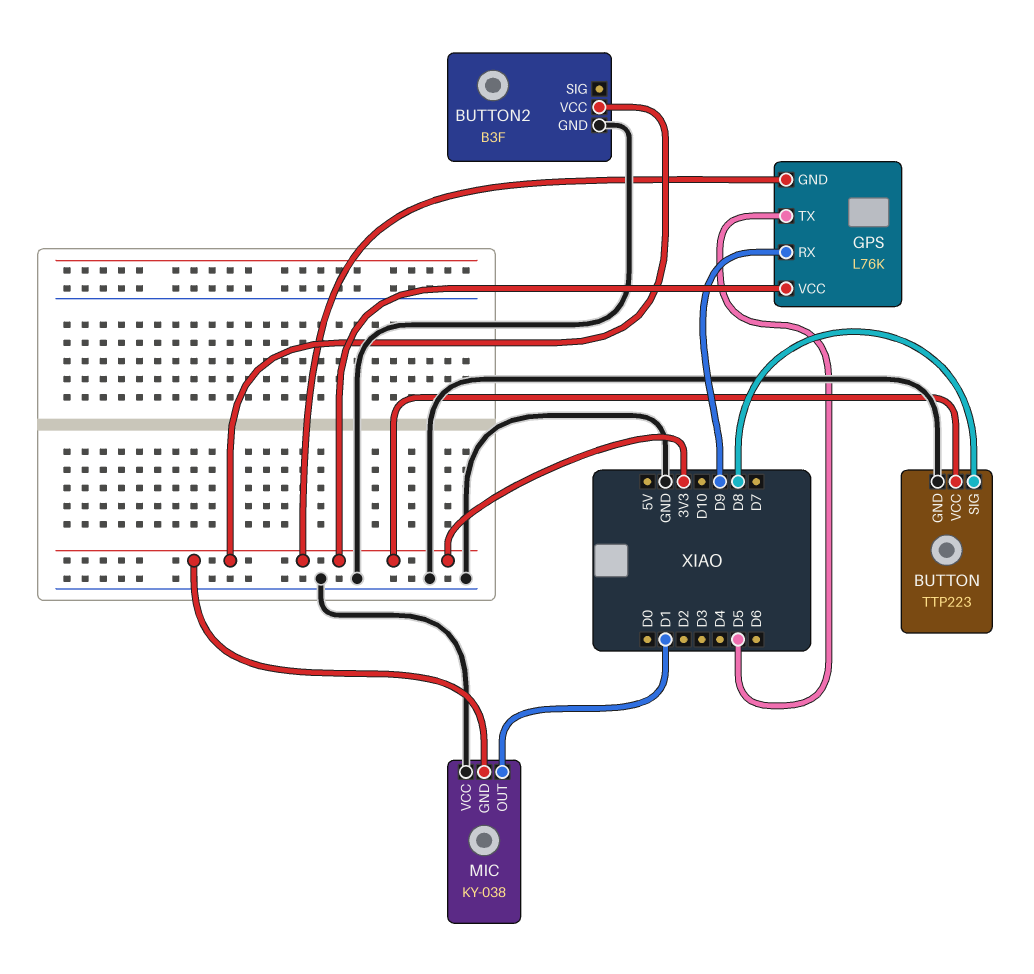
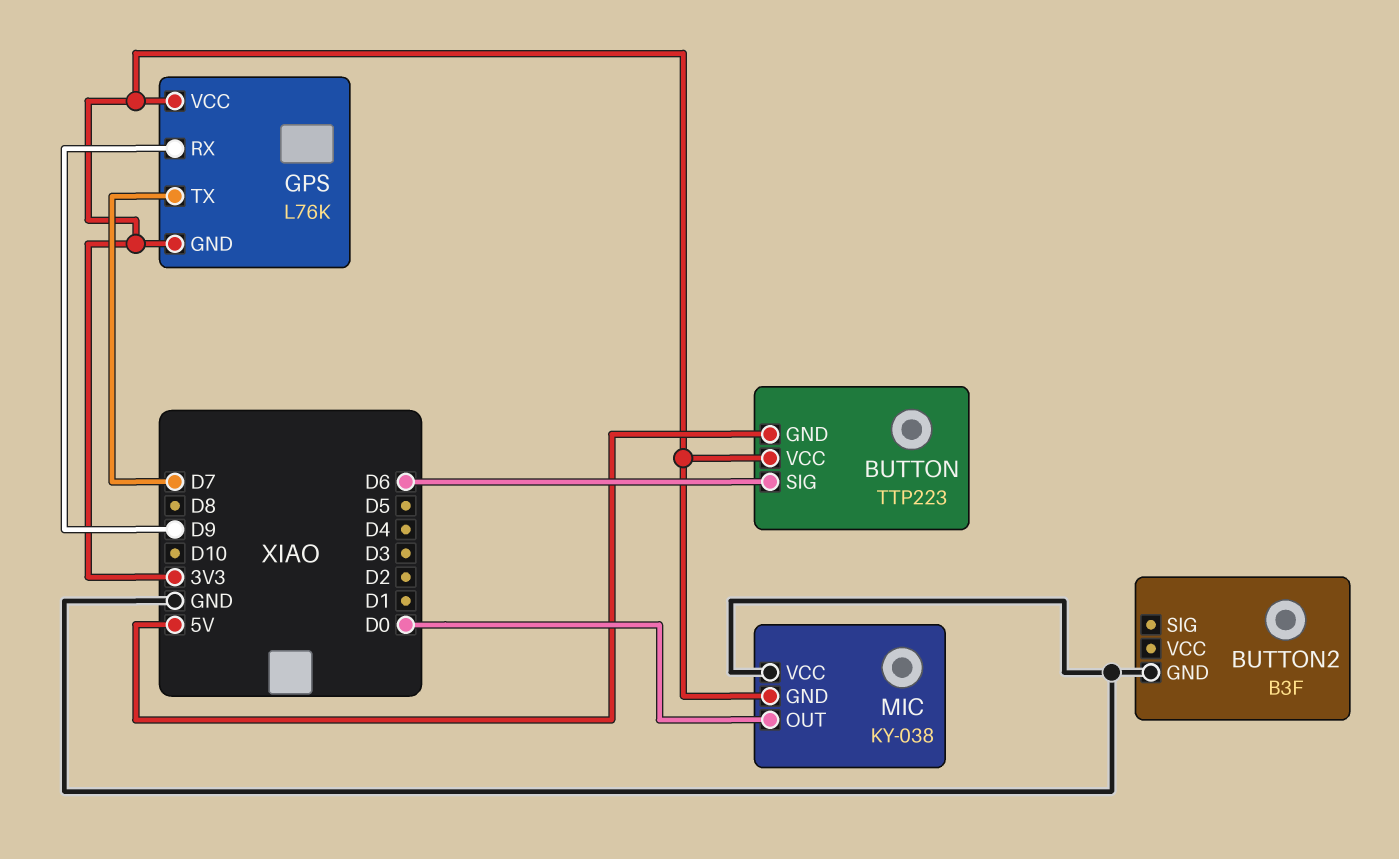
BUTTON pin GND: GND -> 5V
BUTTON pin SIG: D8 -> D6
BUTTON2 pin VCC: 3V3 -> none
GPS pin TX: D5 -> D7
MIC pin OUT: D1 -> D0

